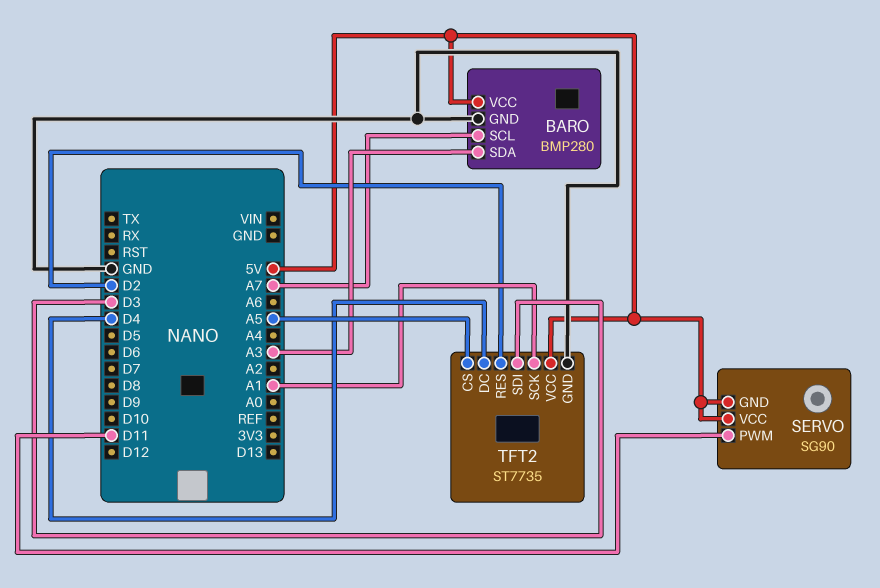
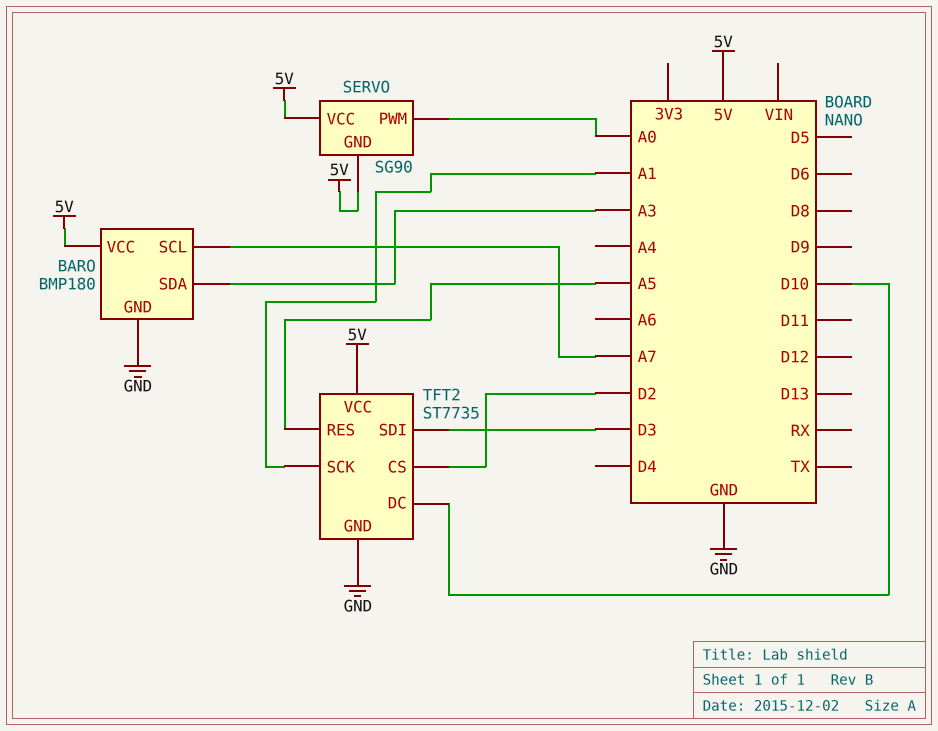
BARO: BMP280 -> BMP180
SERVO pin PWM: D11 -> A0
TFT2 pin CS: A5 -> D2
TFT2 pin DC: D4 -> D10
TFT2 pin RES: D2 -> A5

